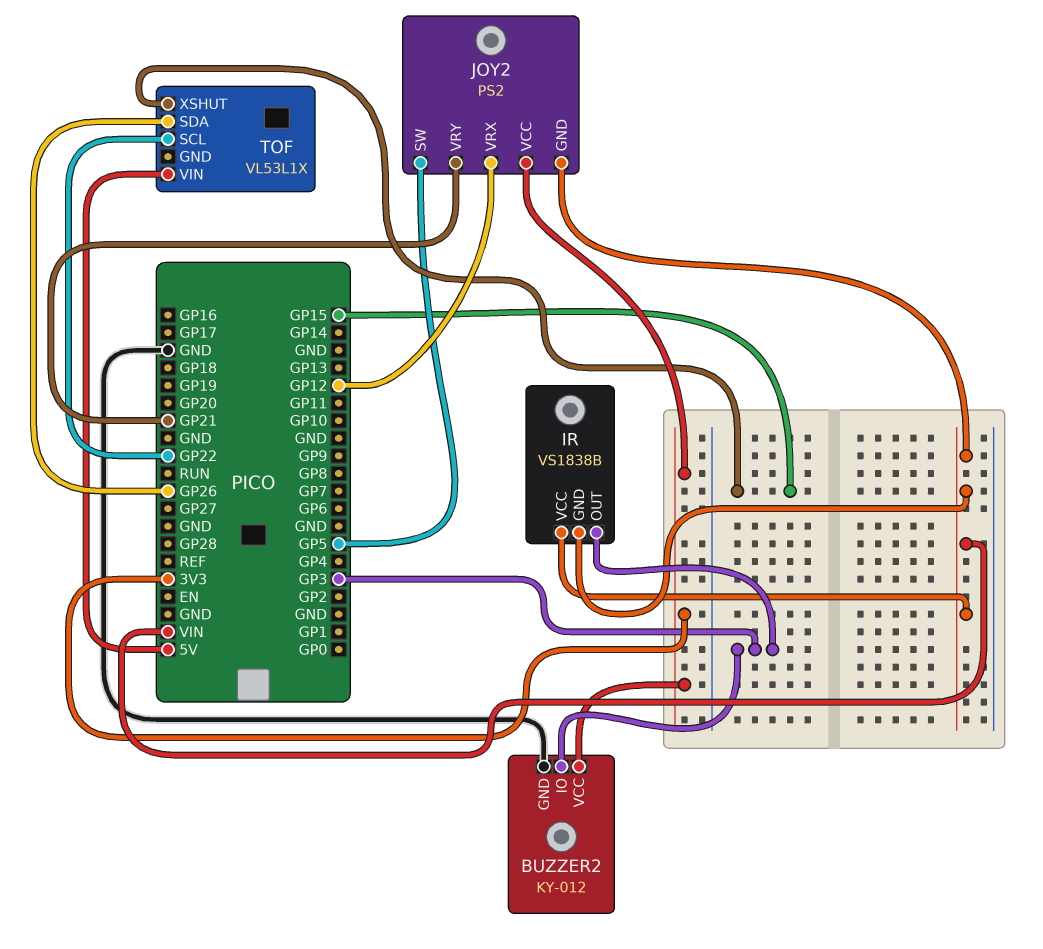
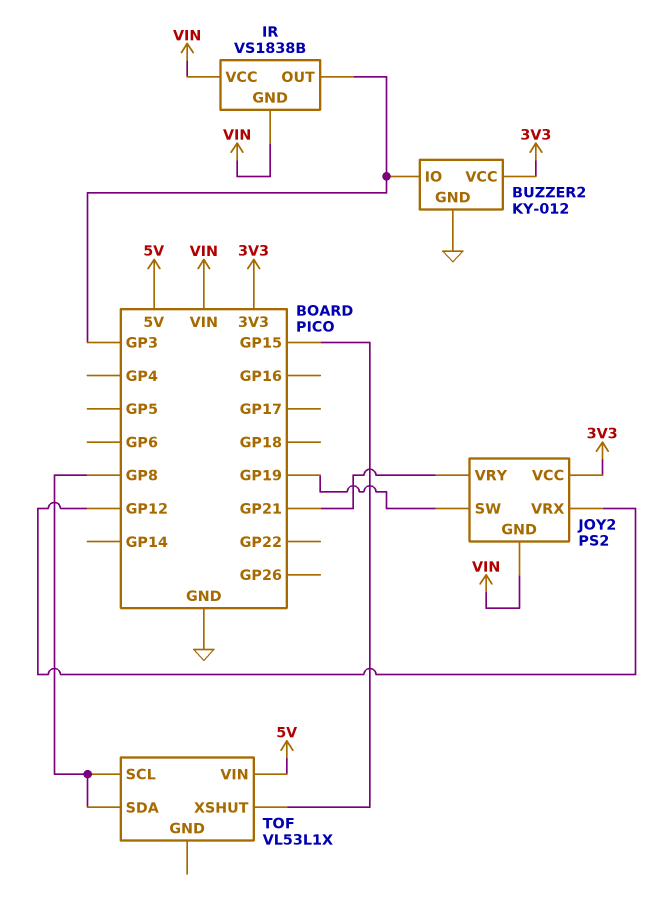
JOY2 pin SW: GP5 -> GP19
TOF pin SCL: GP22 -> GP8
TOF pin SDA: GP26 -> GP8

